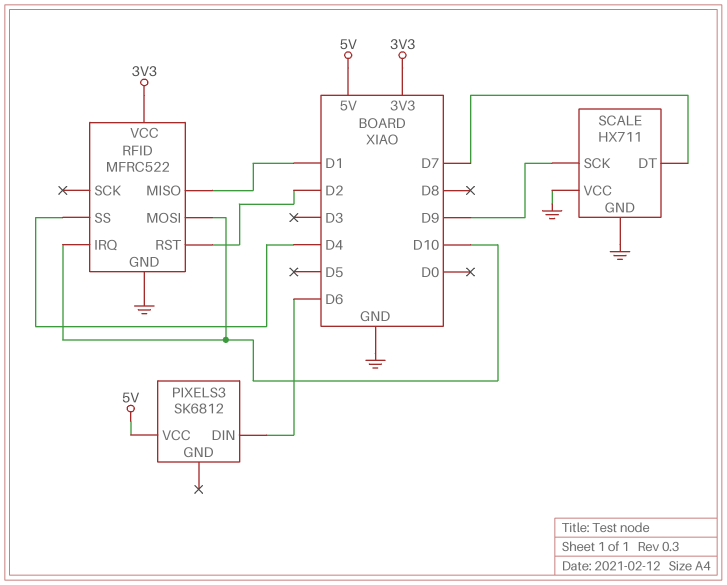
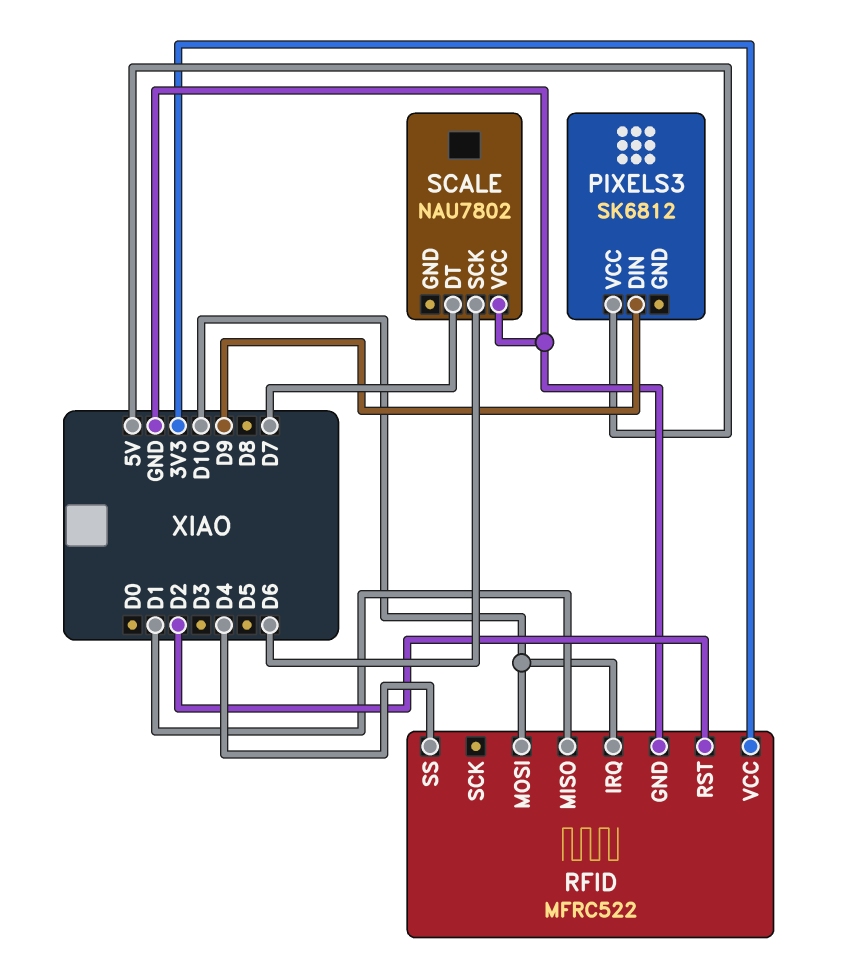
PIXELS3 pin DIN: D6 -> D9
SCALE: HX711 -> NAU7802
SCALE pin GND: GND -> none
SCALE pin SCK: D9 -> D6

